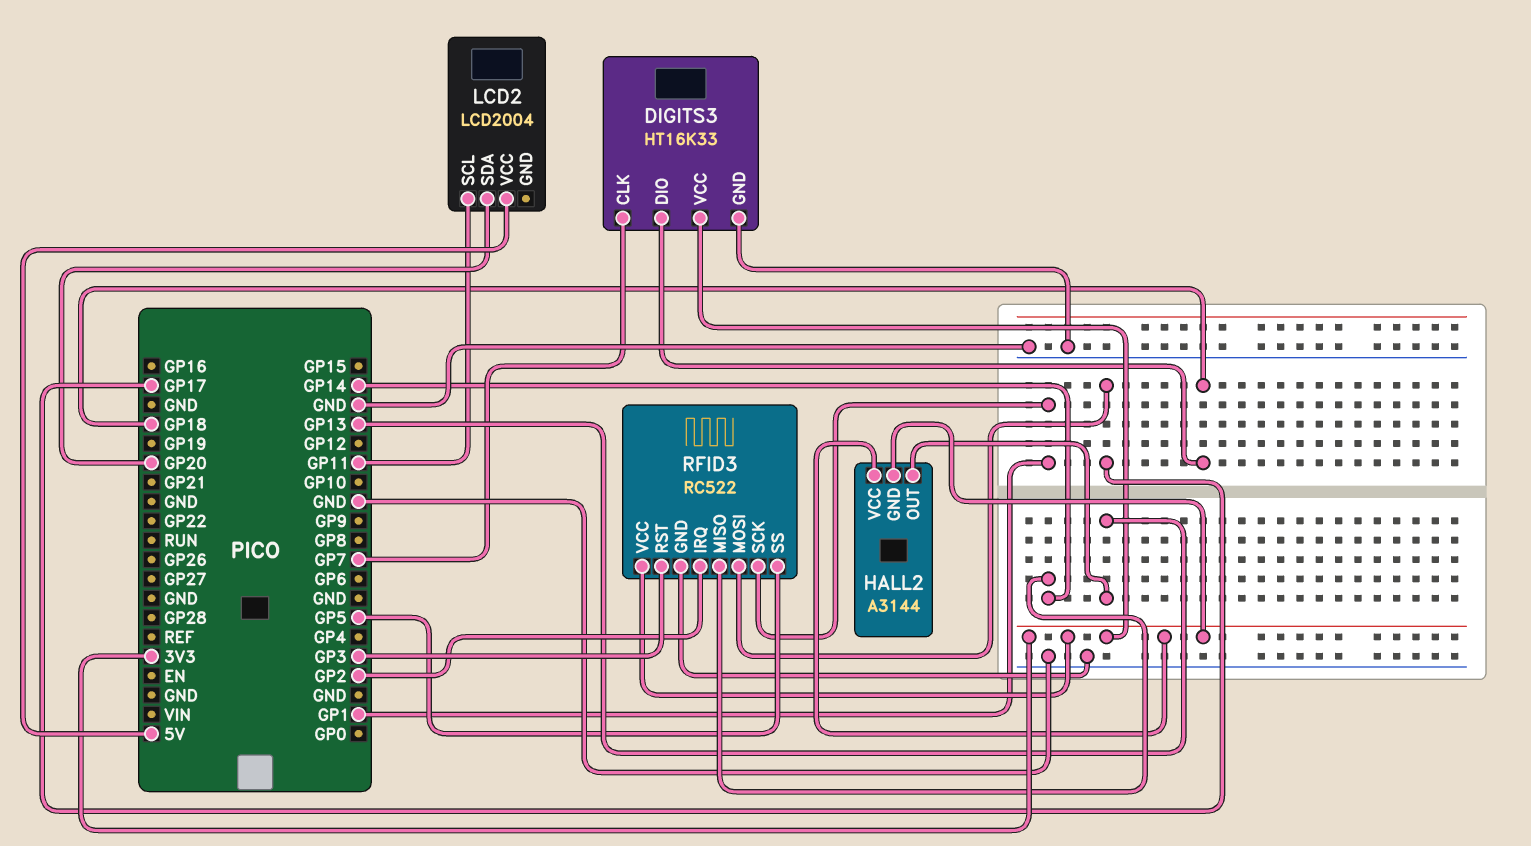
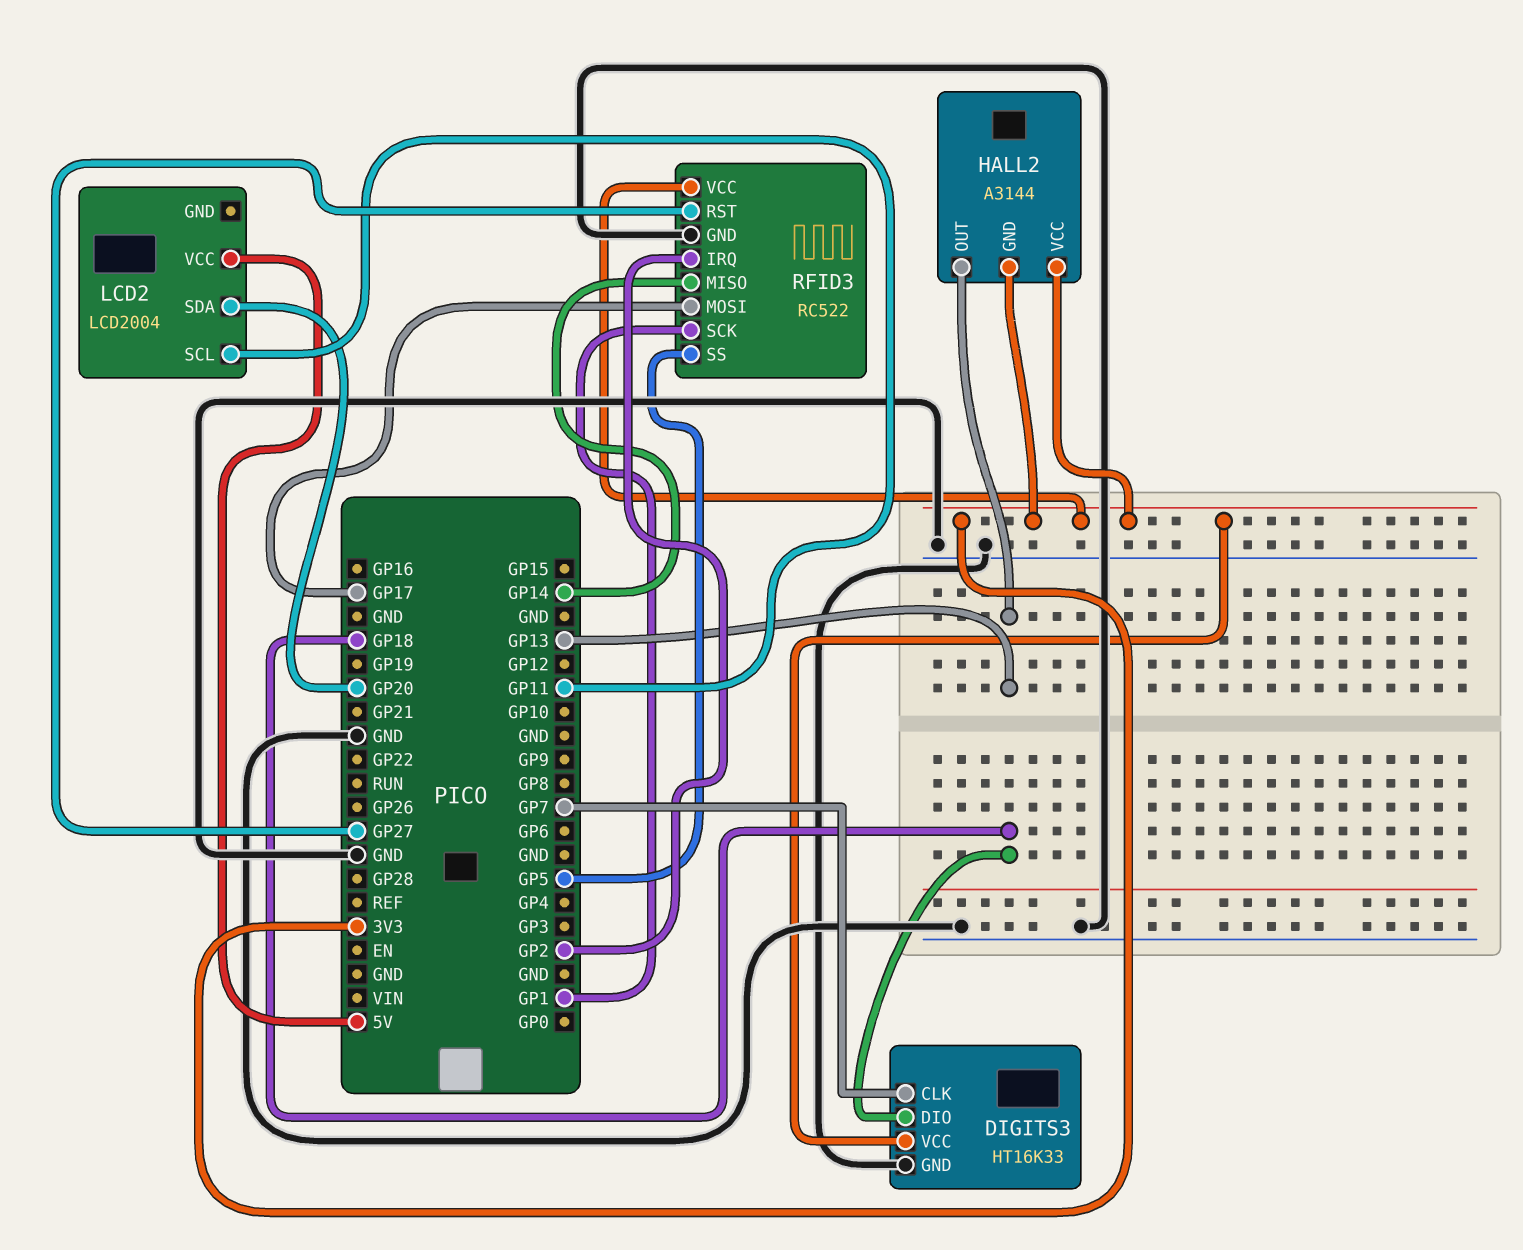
RFID3 pin RST: GP3 -> GP27

